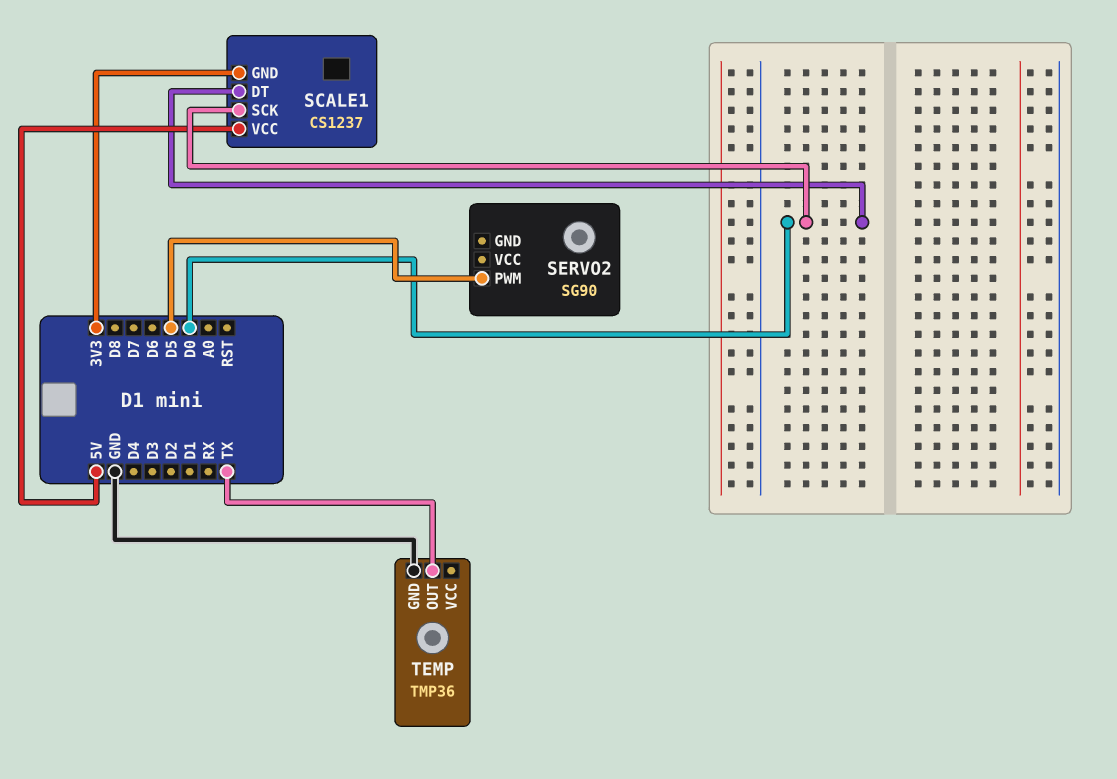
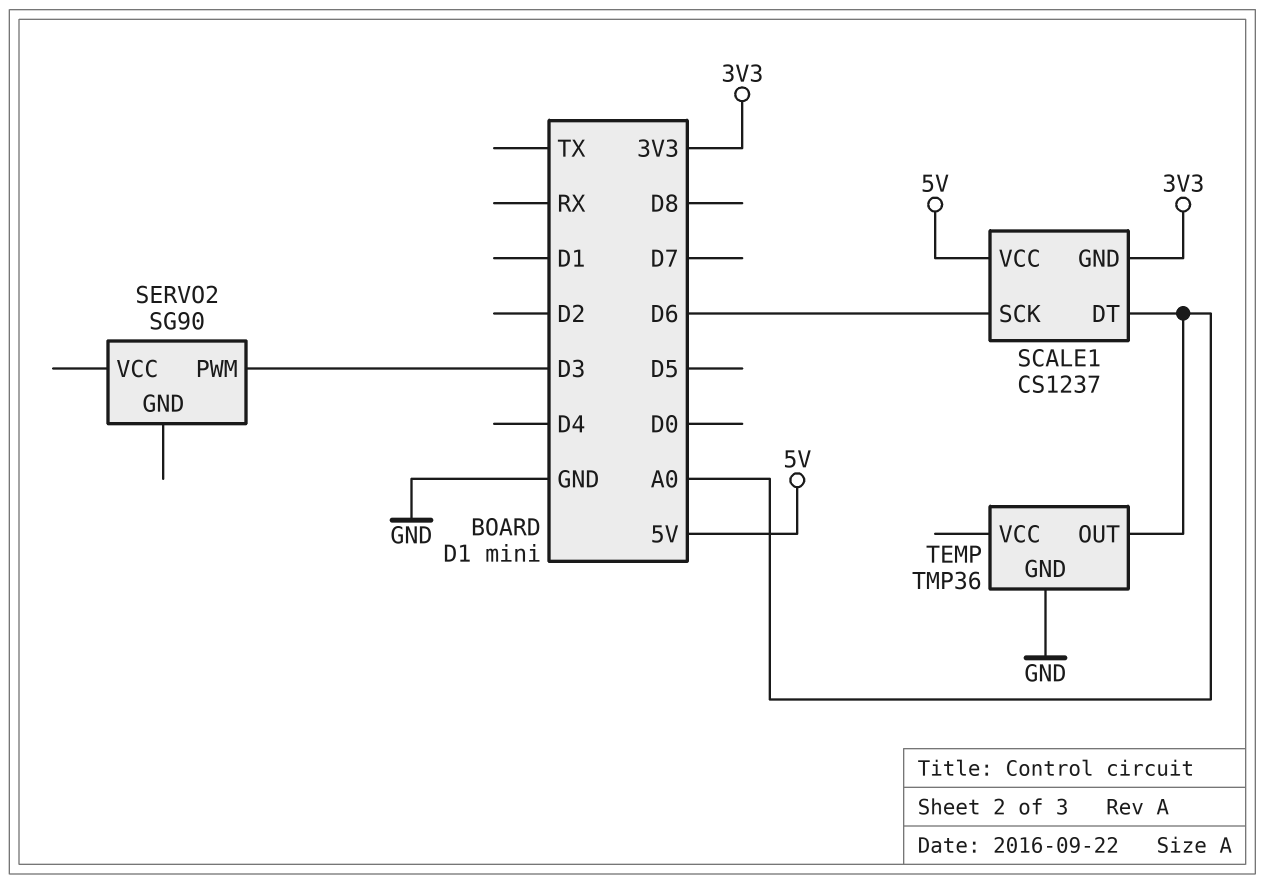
SCALE1 pin DT: D0 -> A0
SCALE1 pin SCK: D0 -> D6
SERVO2 pin PWM: D5 -> D3
TEMP pin OUT: TX -> A0

